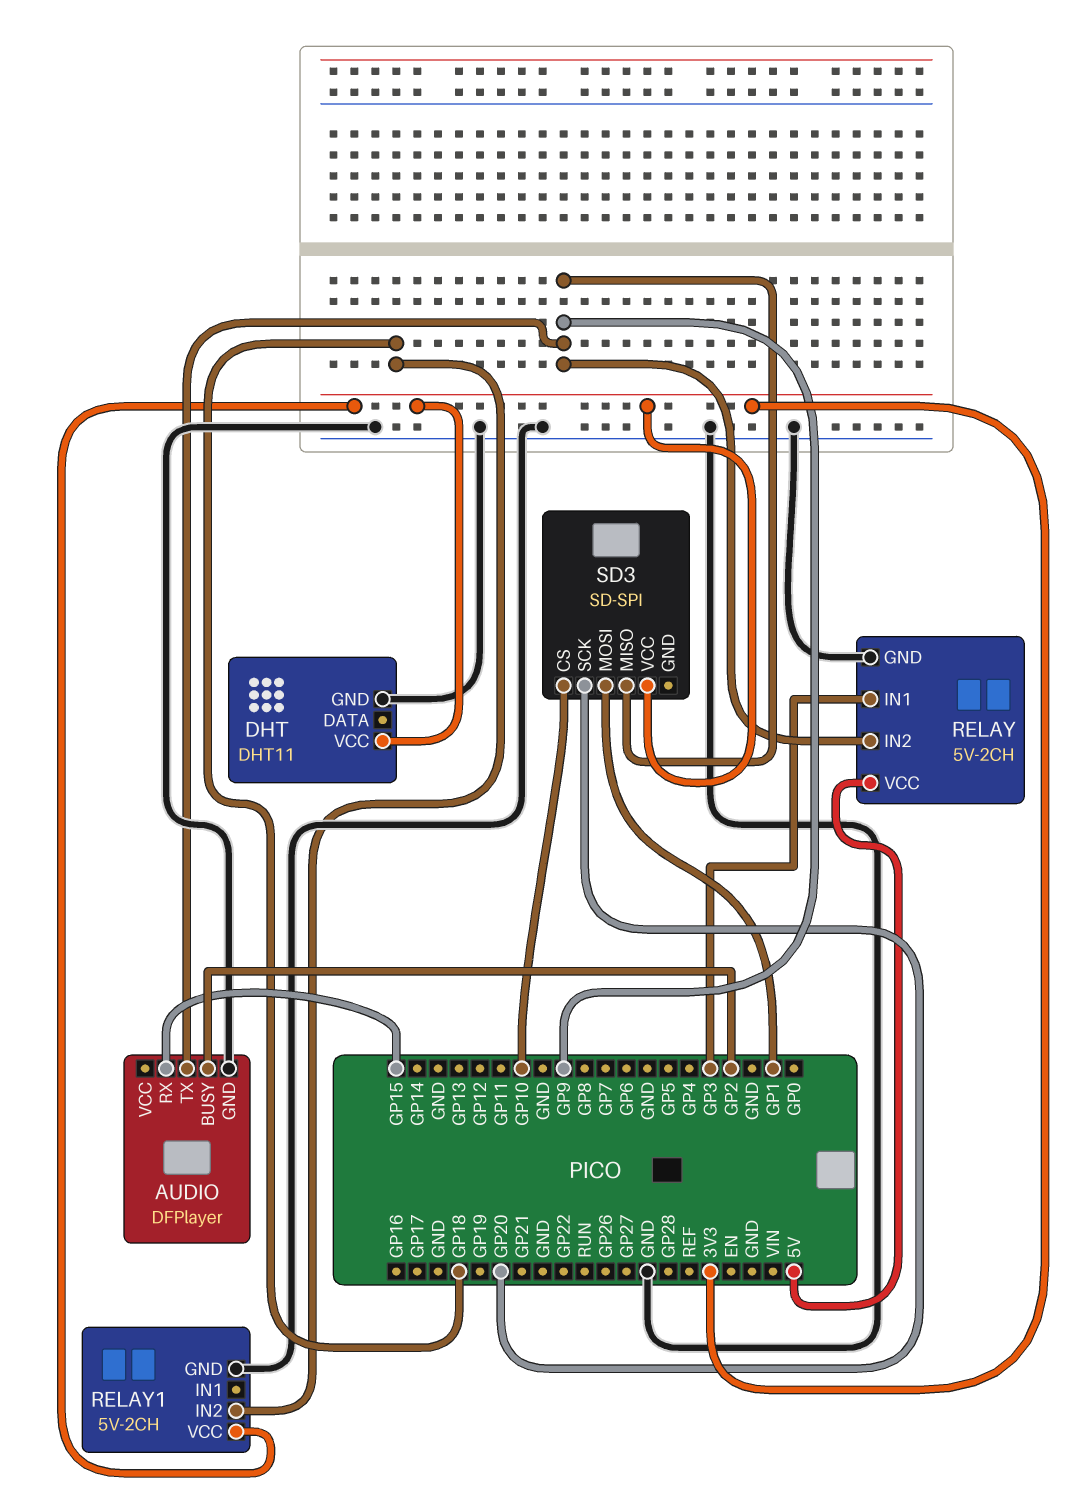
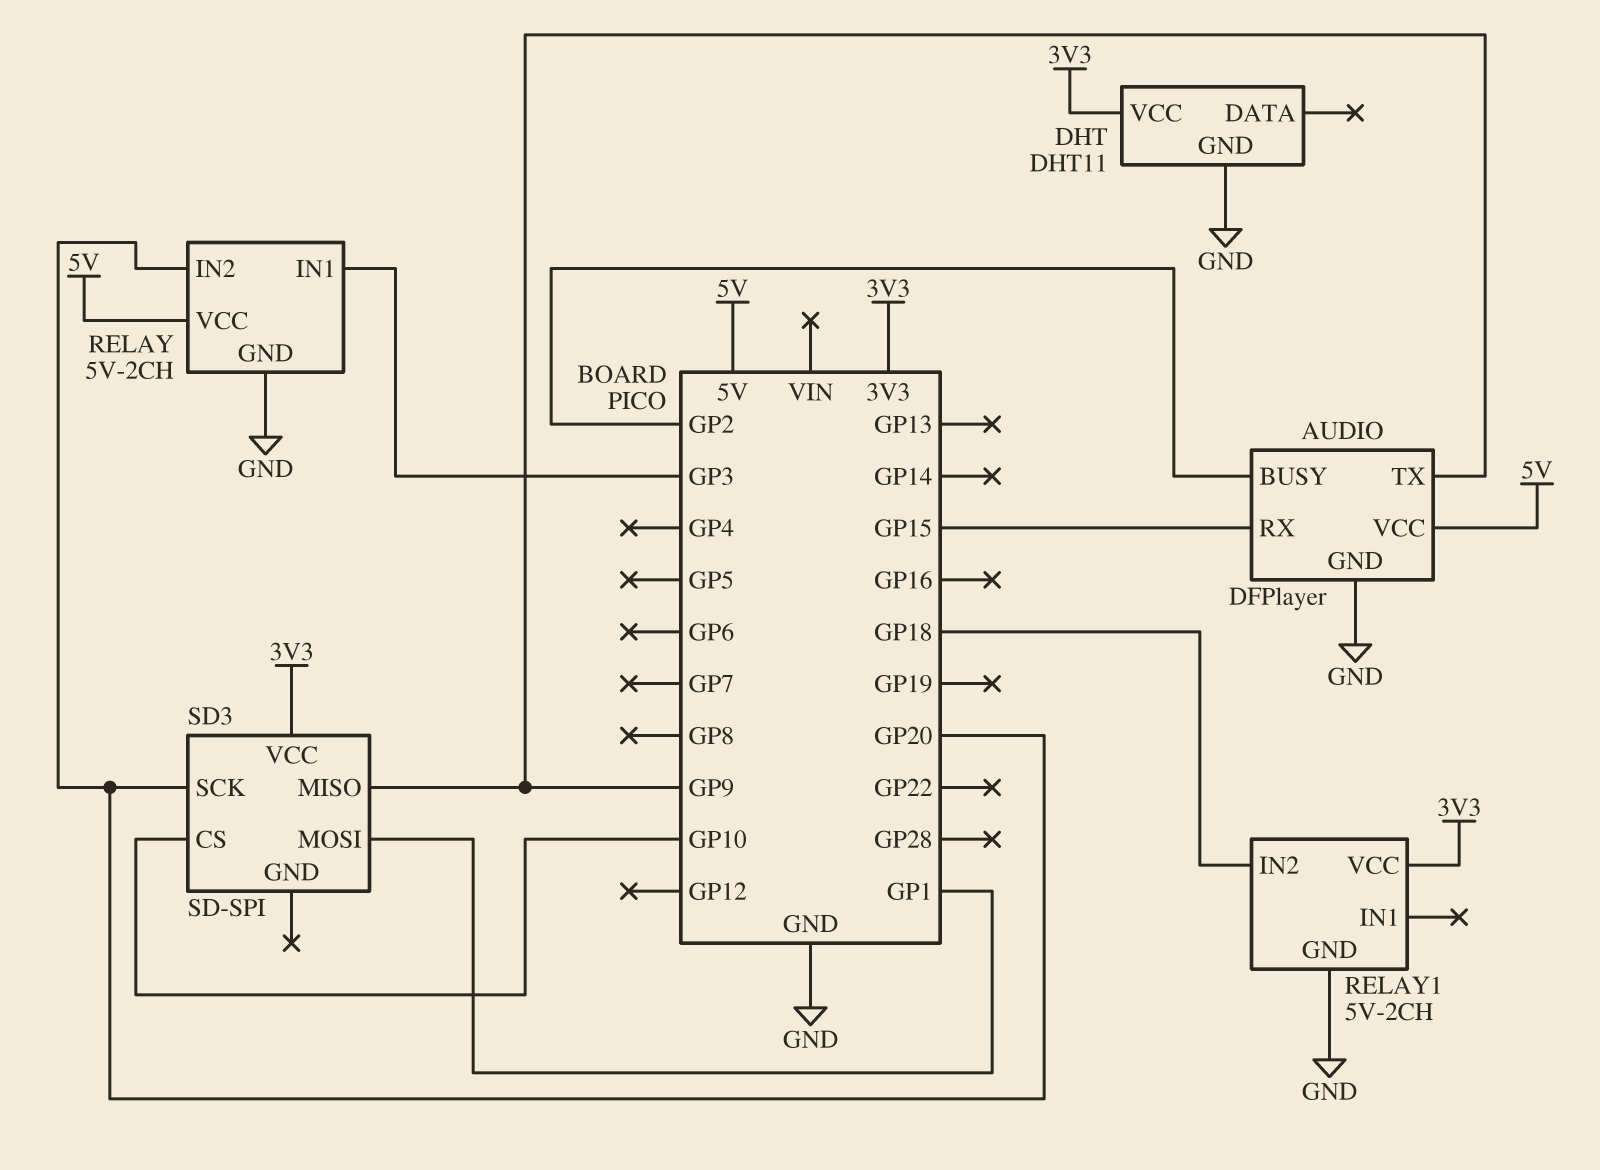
AUDIO pin VCC: none -> 5V
RELAY pin IN2: GP9 -> GP20

